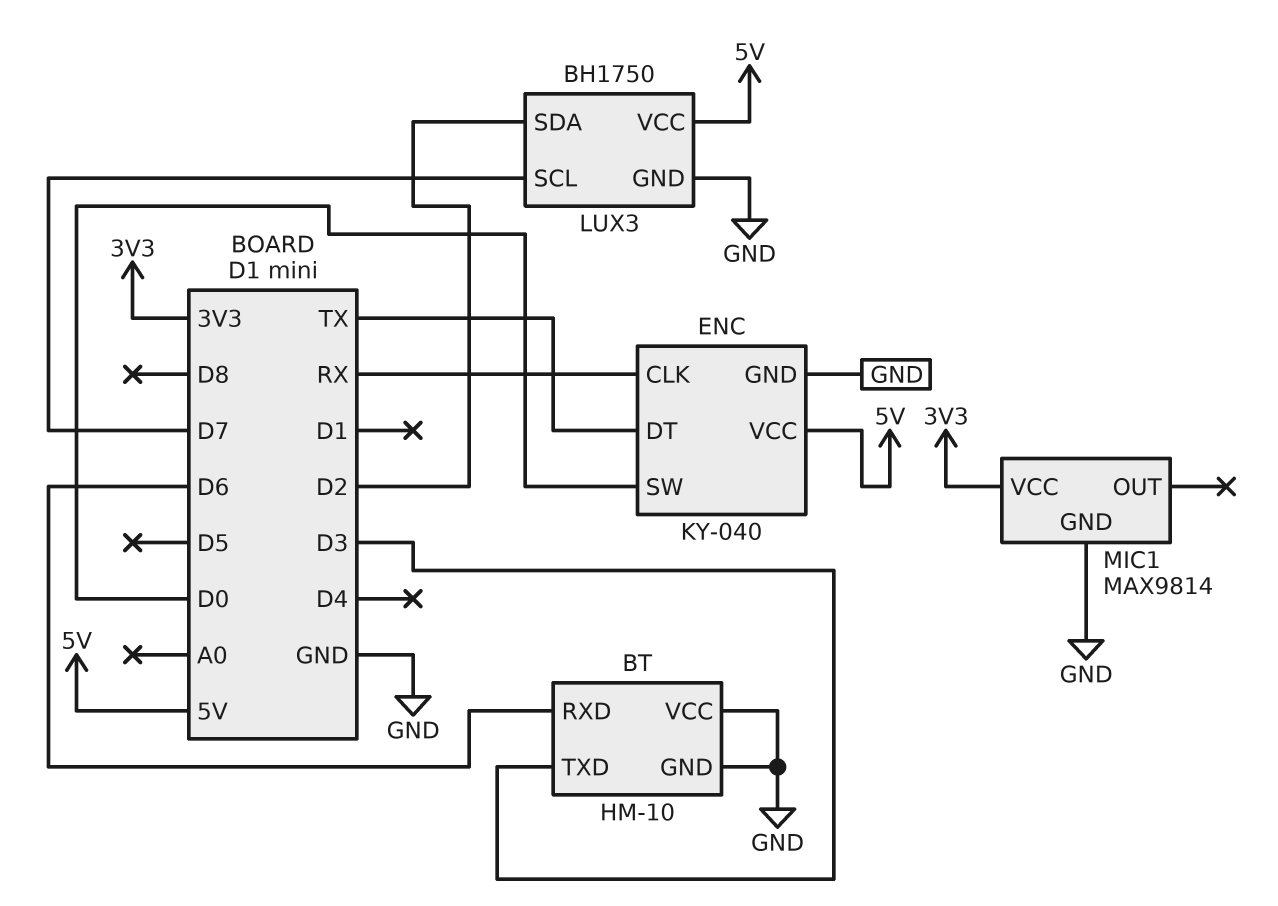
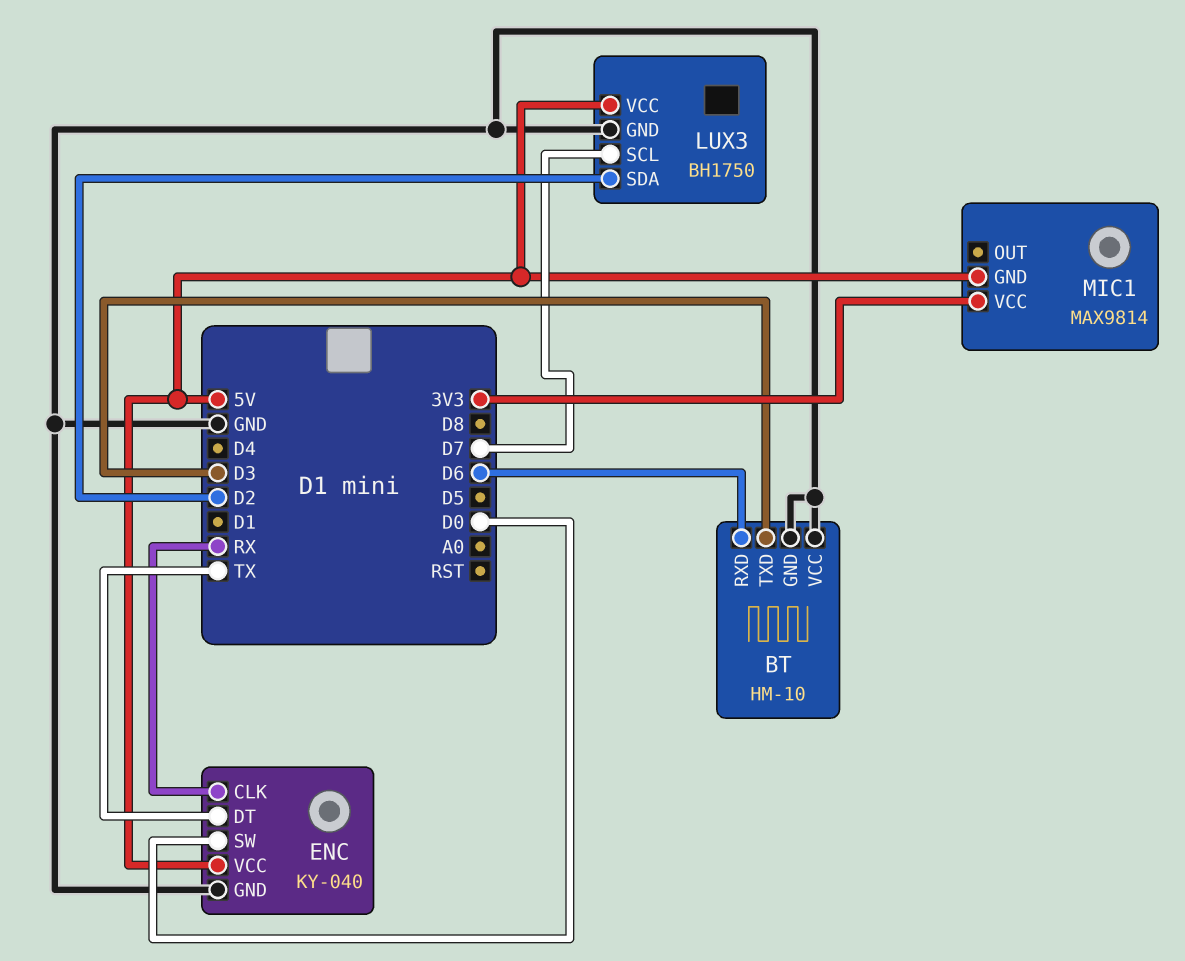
MIC1 pin GND: GND -> 5V

